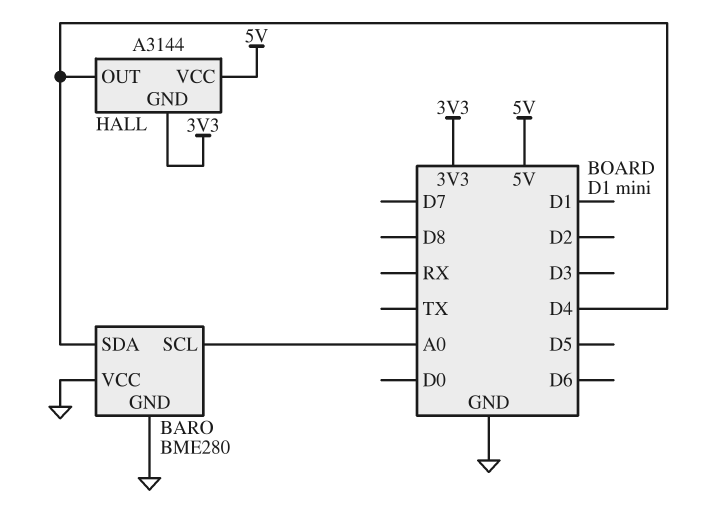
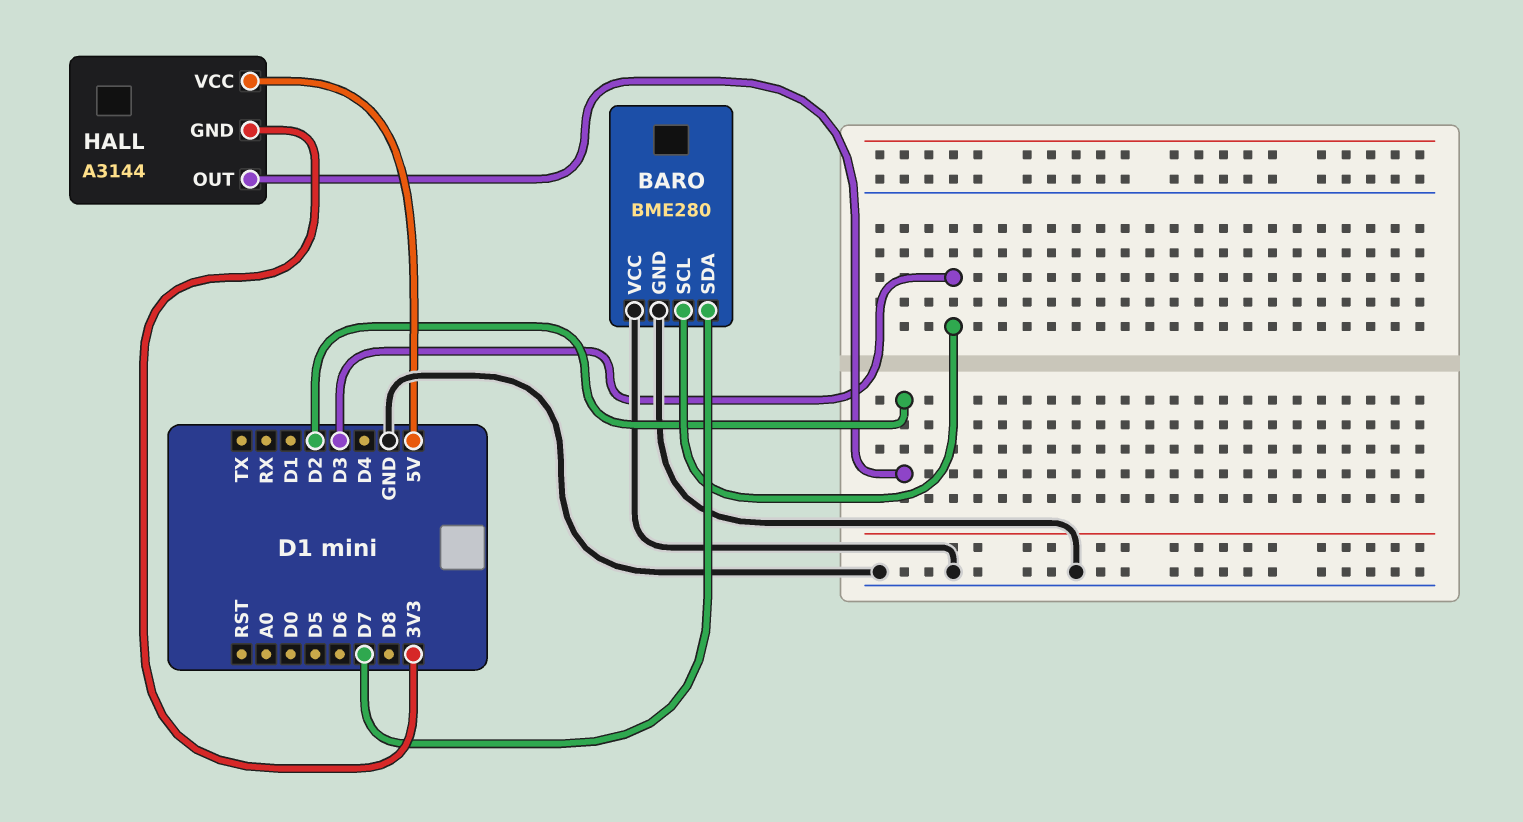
BARO pin SCL: A0 -> D3
BARO pin SDA: D4 -> D7
HALL pin OUT: D4 -> D2

